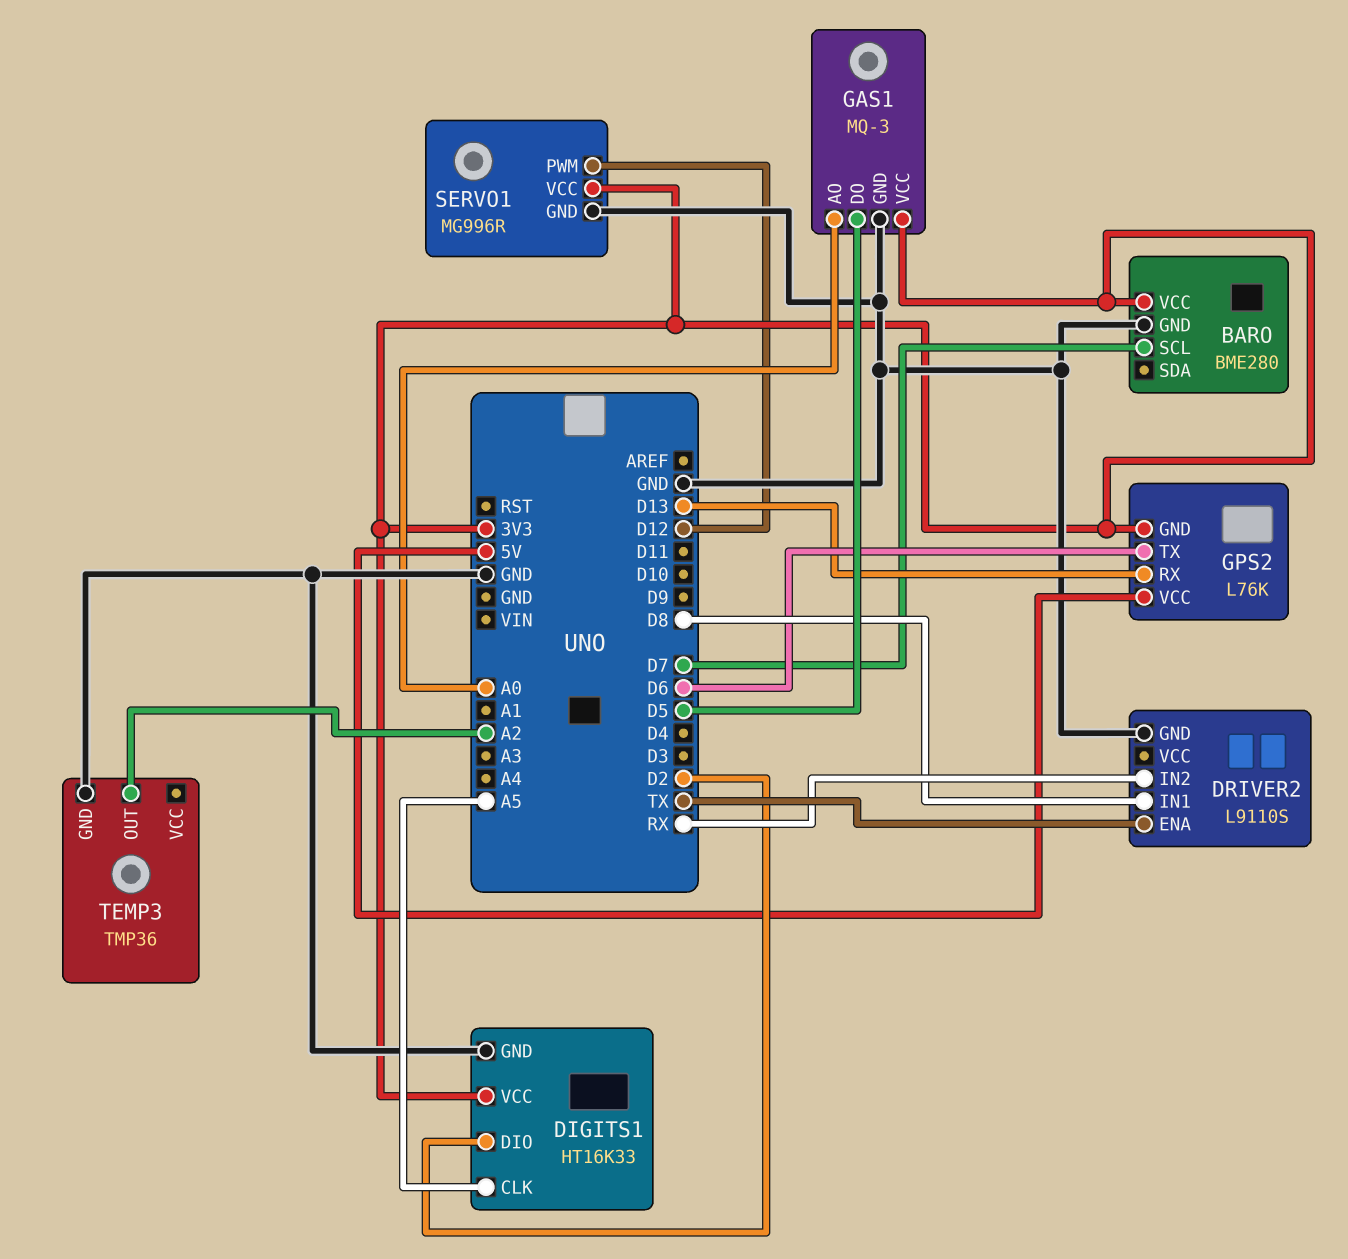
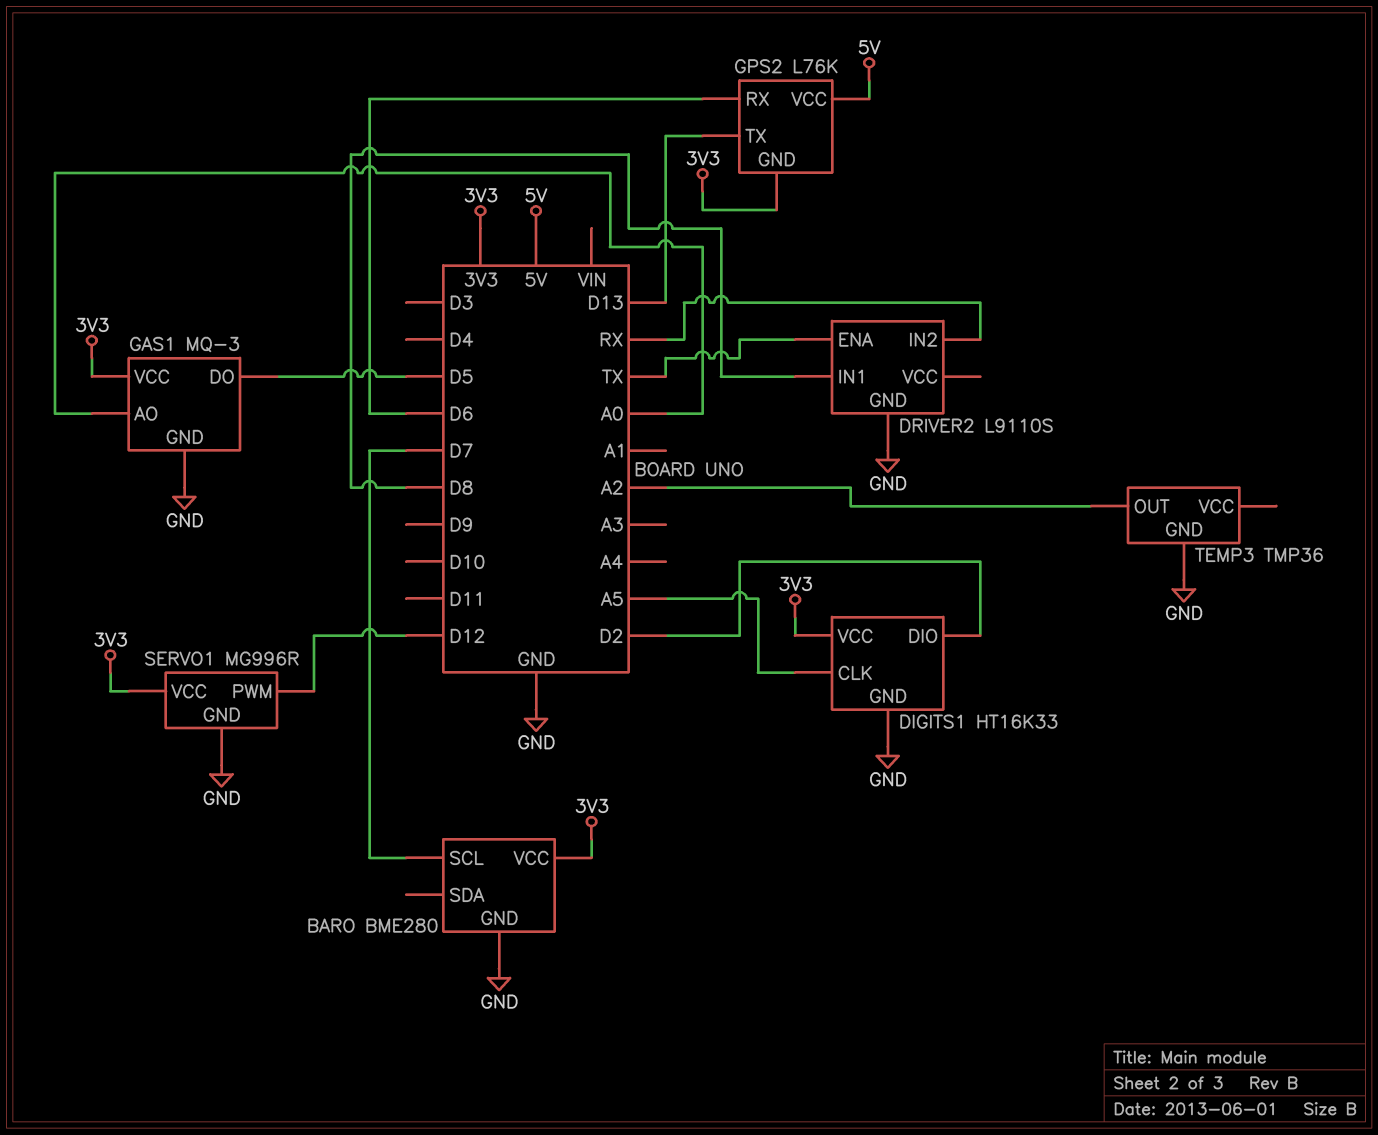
GPS2 pin RX: D13 -> D6
GPS2 pin TX: D6 -> D13

